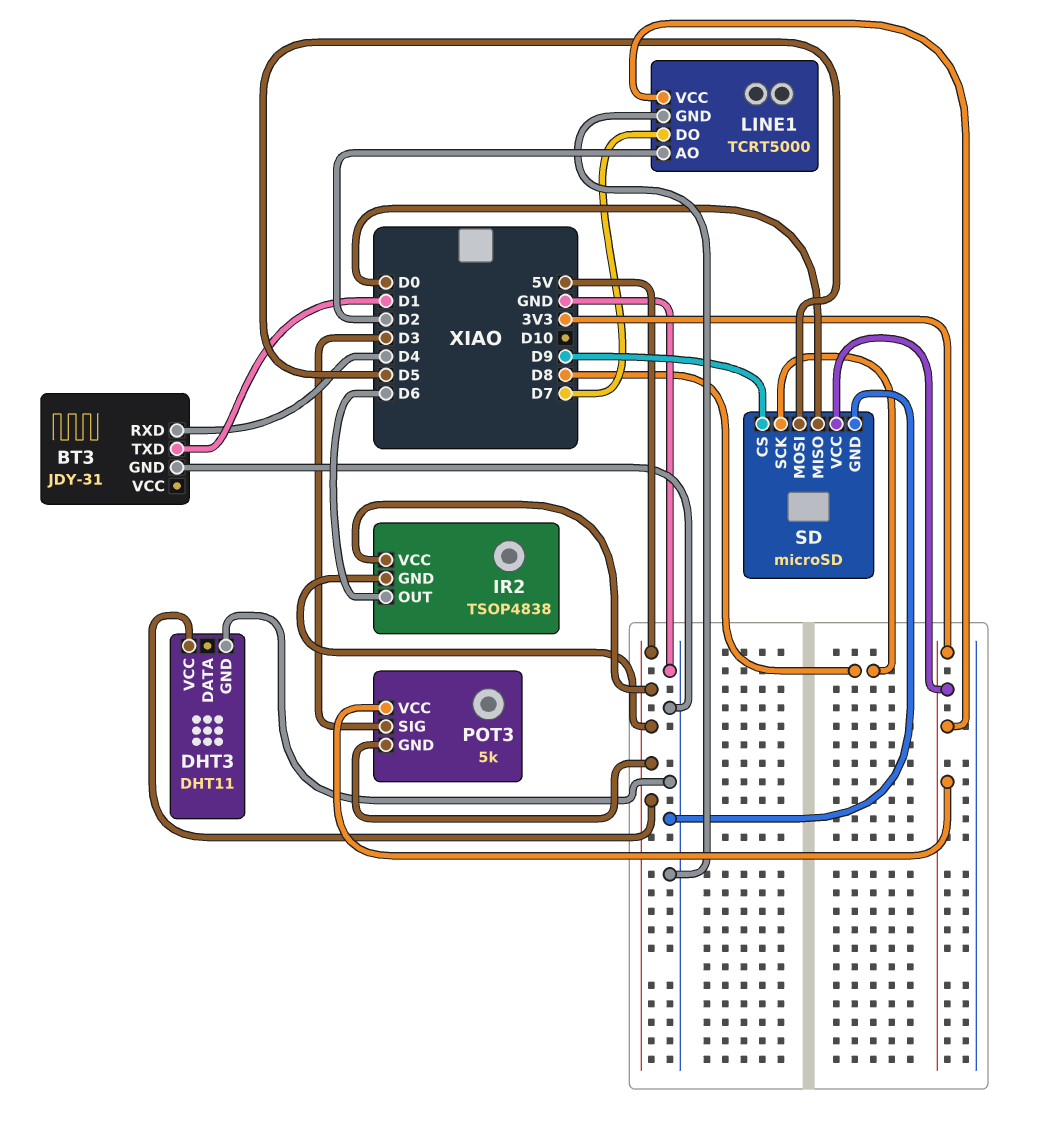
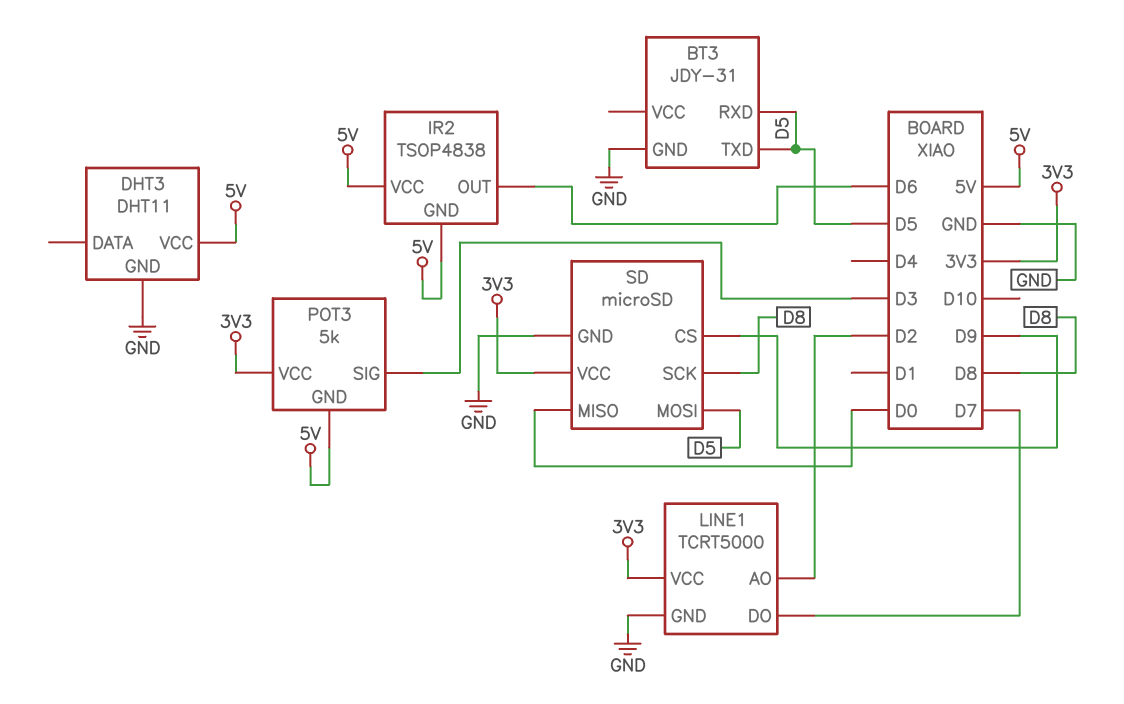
BT3 pin RXD: D4 -> D5
BT3 pin TXD: D1 -> D5

